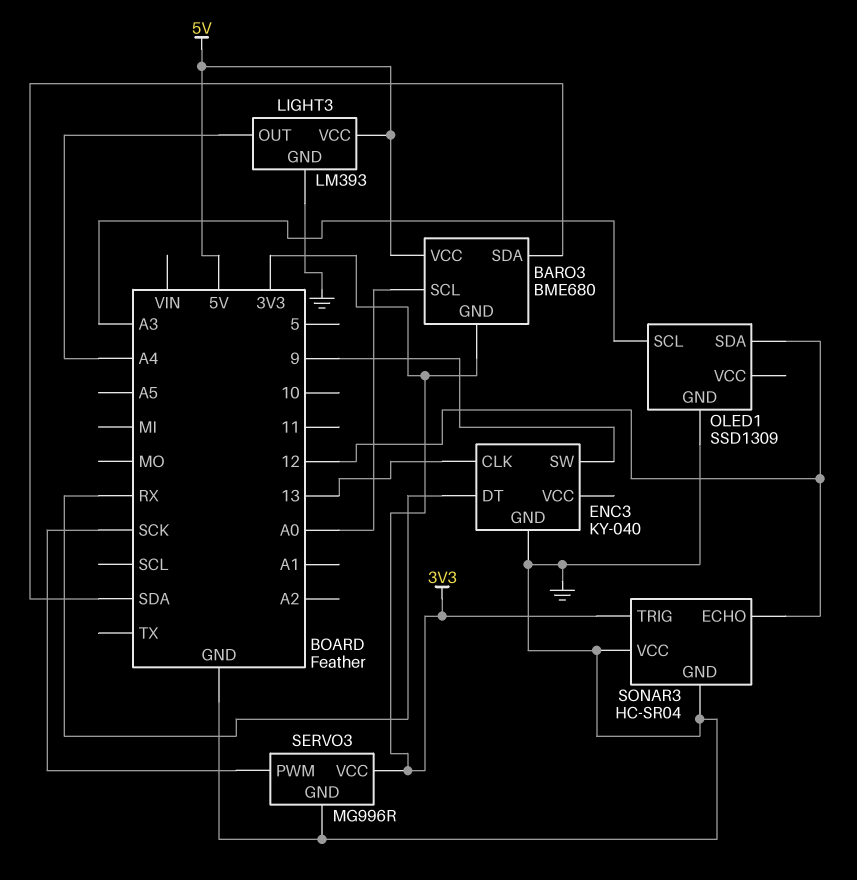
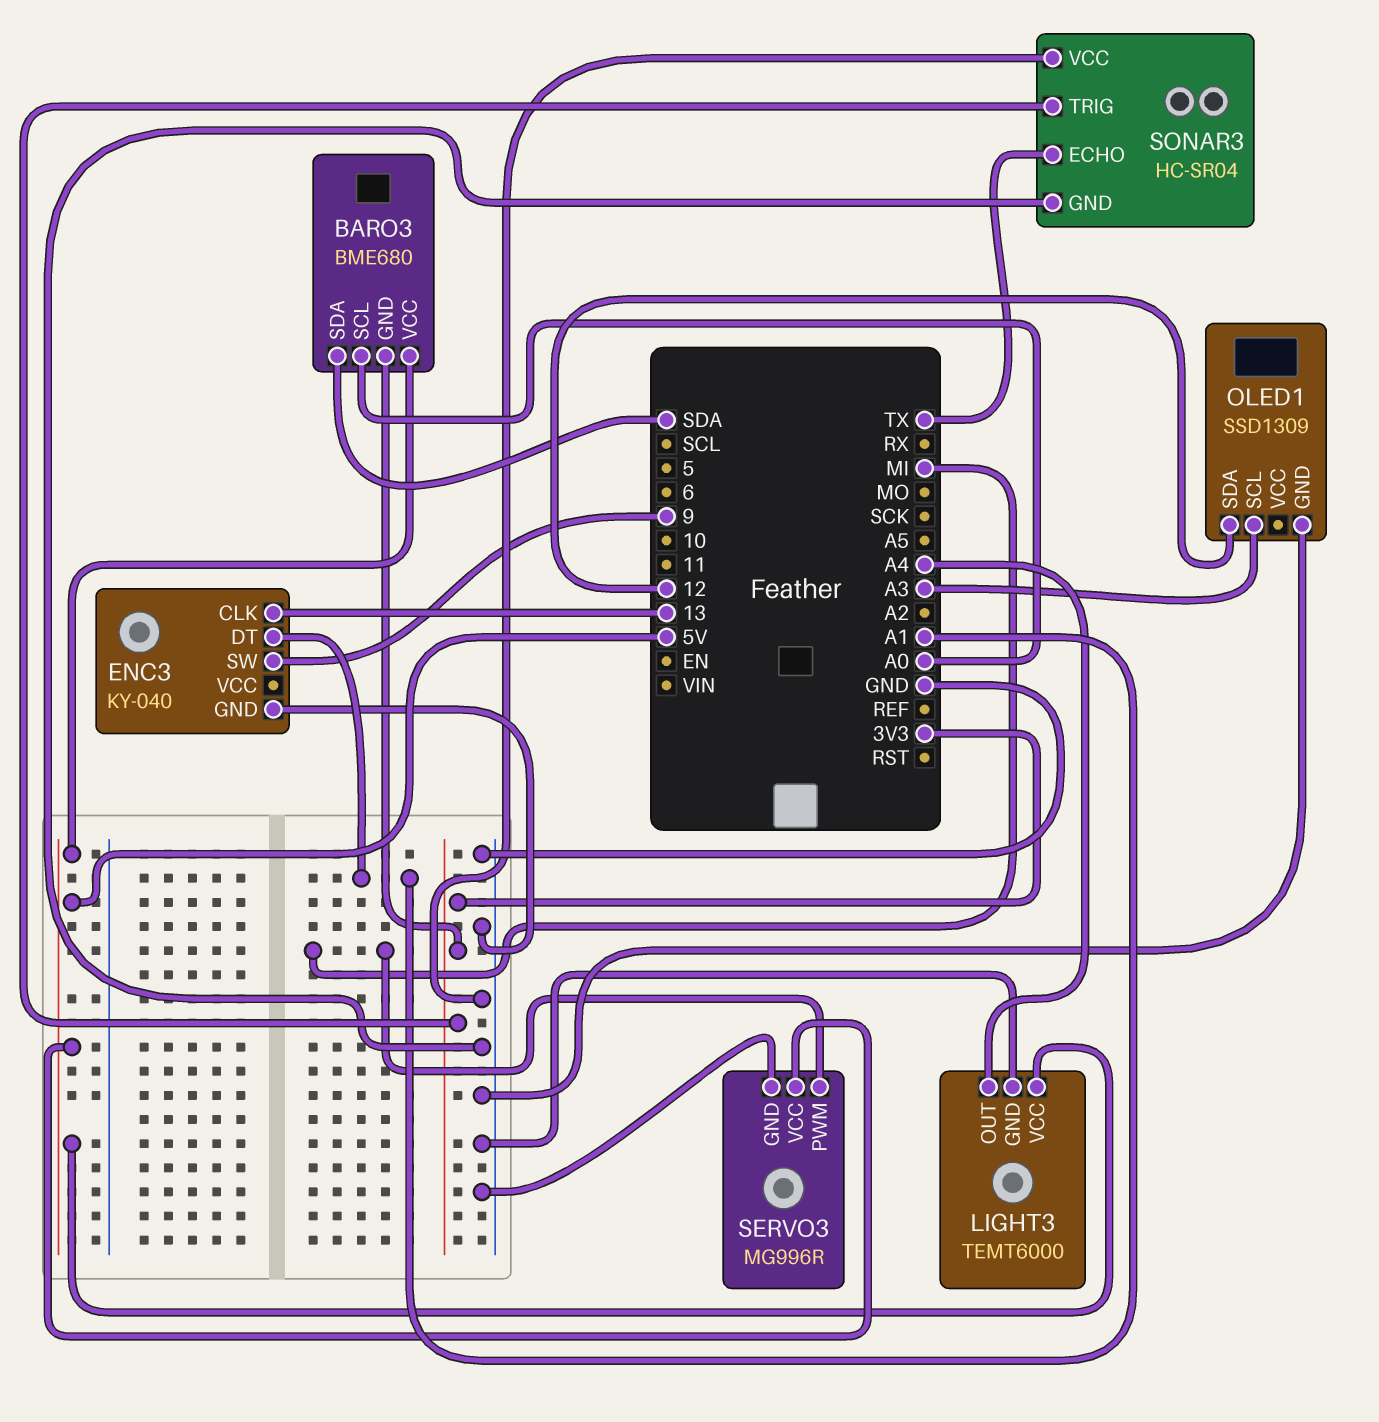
ENC3 pin DT: RX -> A1
LIGHT3: LM393 -> TEMT6000
SERVO3 pin PWM: SCK -> MI
SERVO3 pin VCC: 3V3 -> 5V
SONAR3 pin ECHO: 12 -> TX

